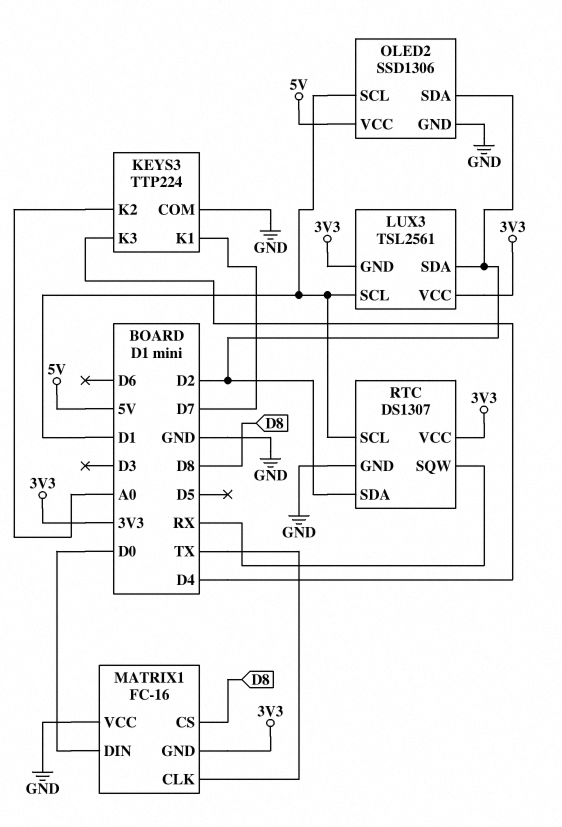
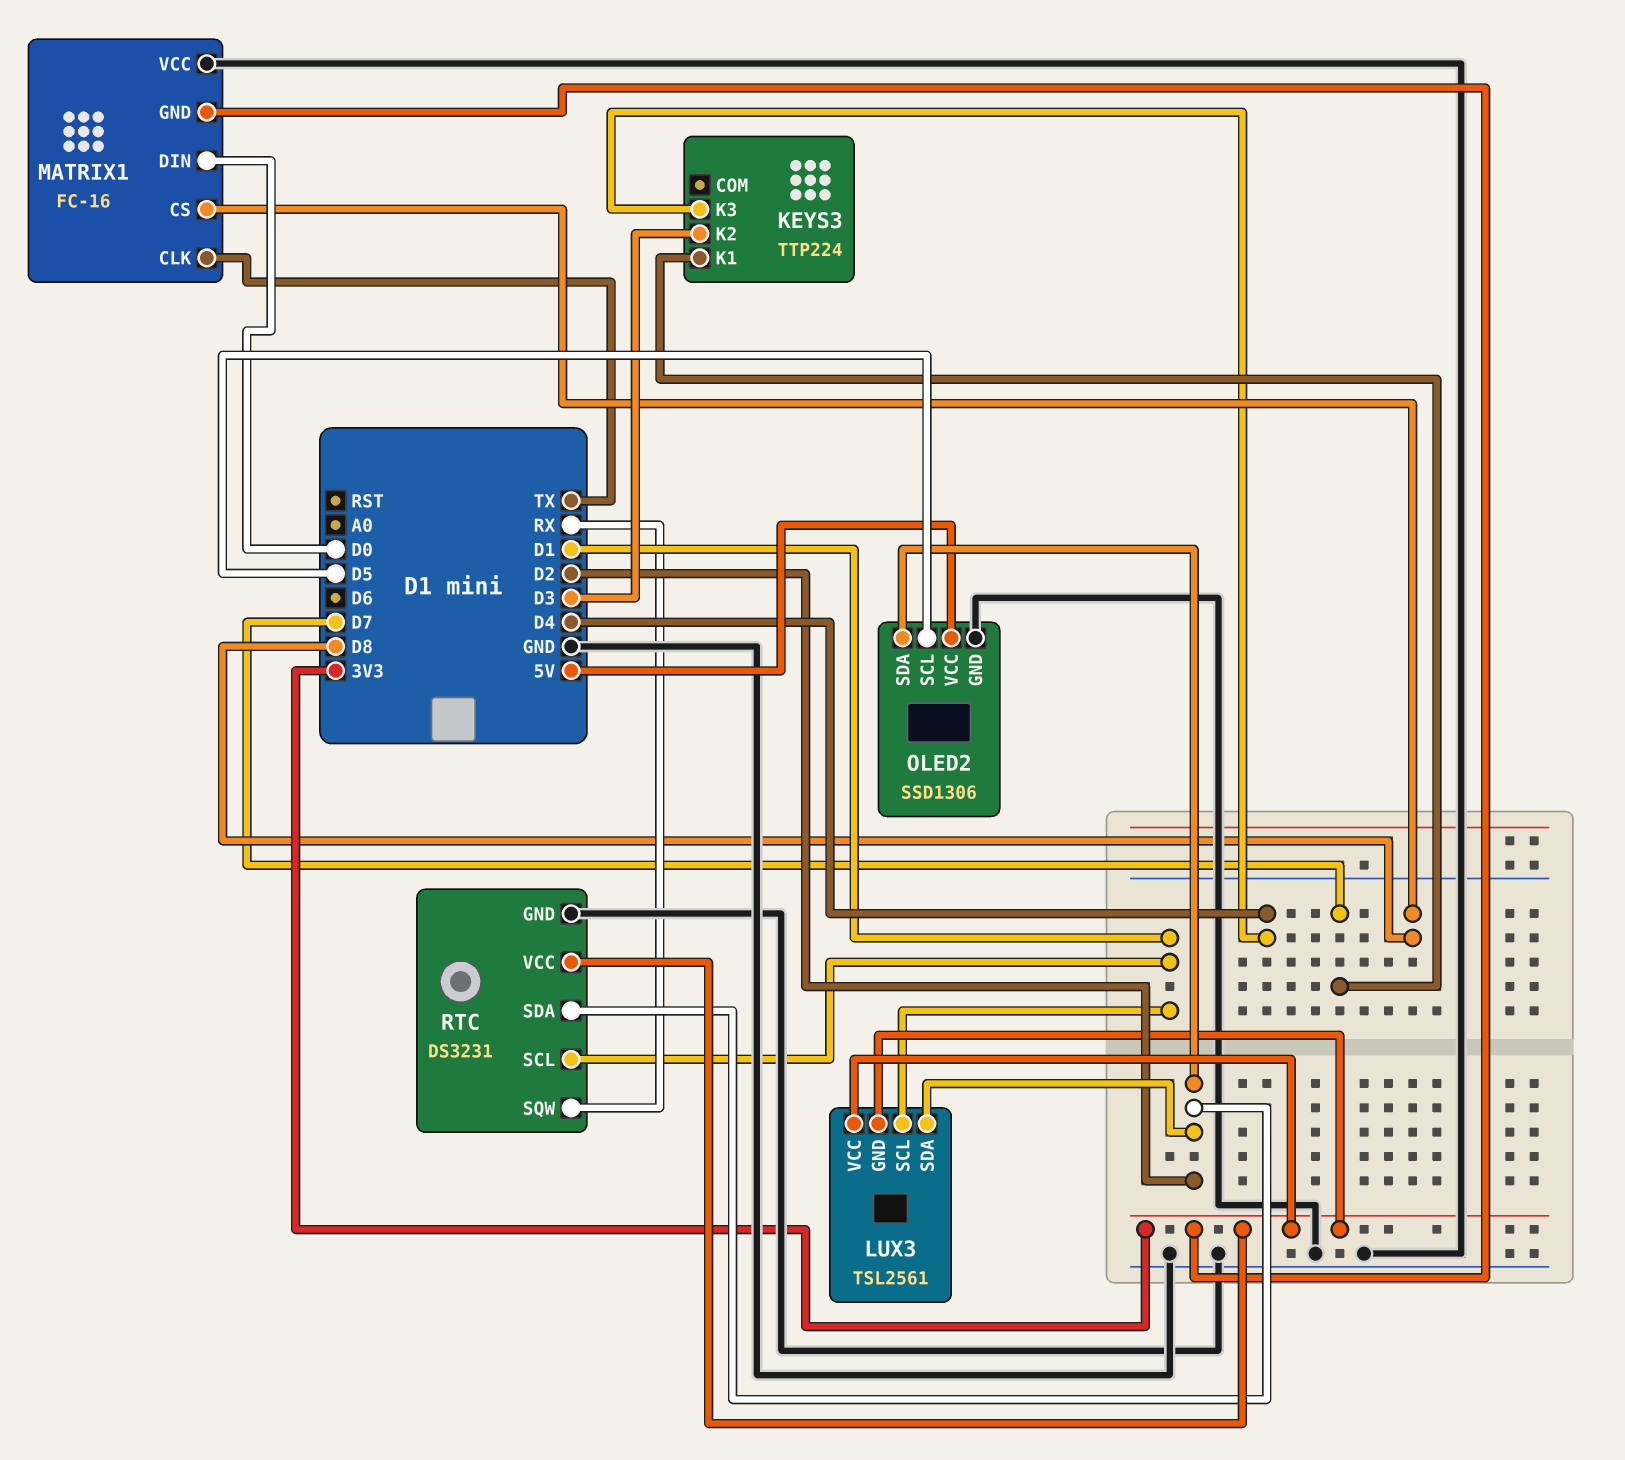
KEYS3 pin COM: GND -> none
KEYS3 pin K2: A0 -> D3
OLED2 pin SCL: D1 -> D5
RTC: DS1307 -> DS3231

